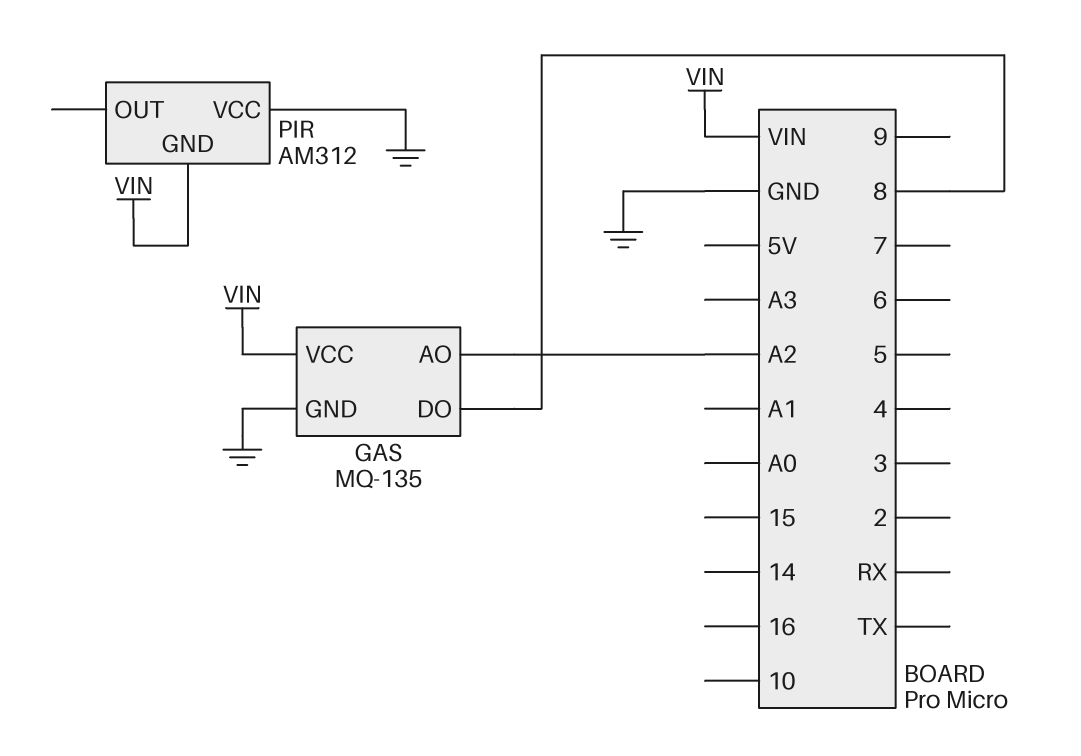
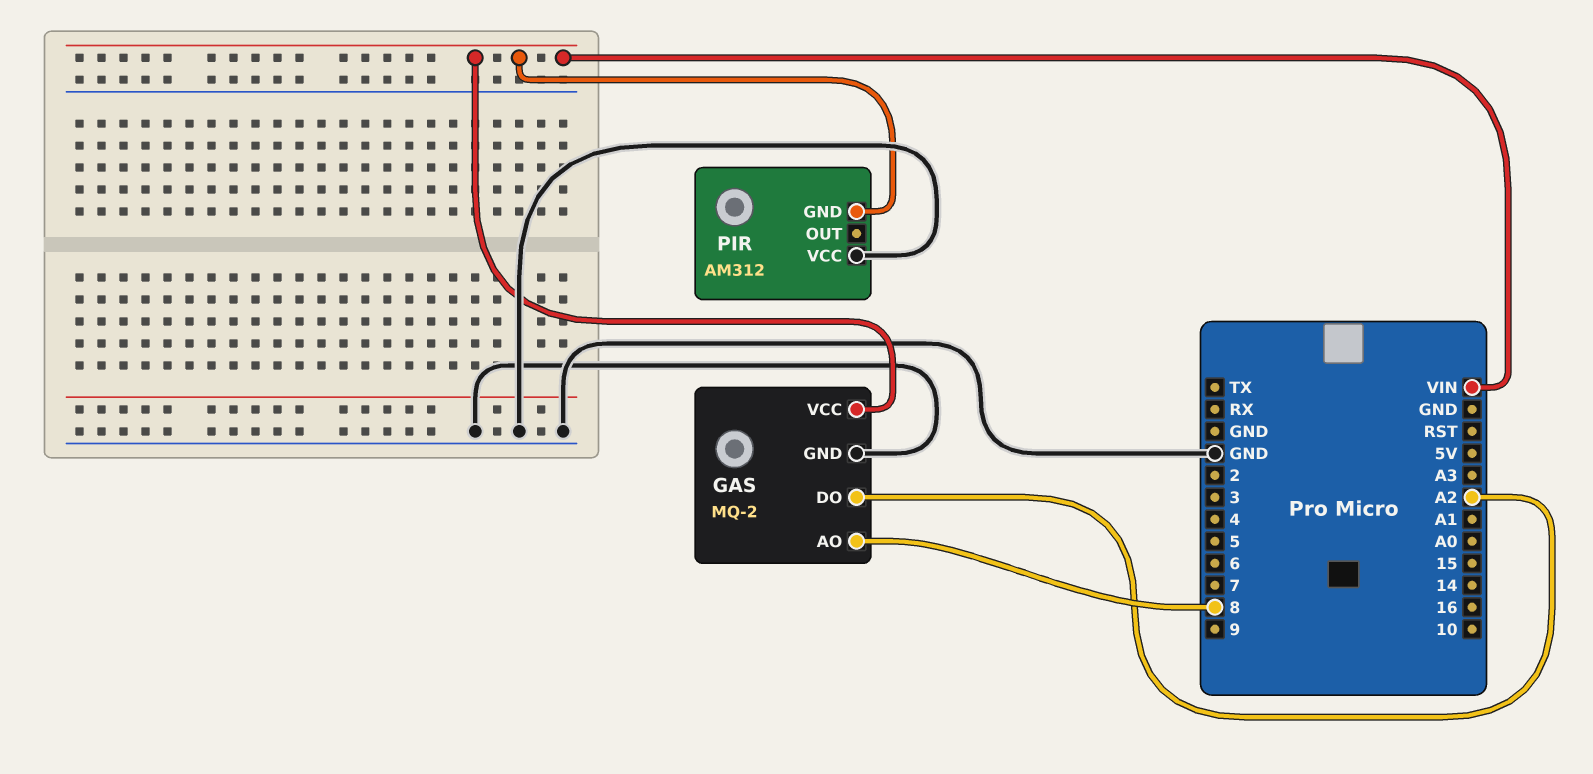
GAS: MQ-135 -> MQ-2
GAS pin AO: A2 -> 8
GAS pin DO: 8 -> A2

